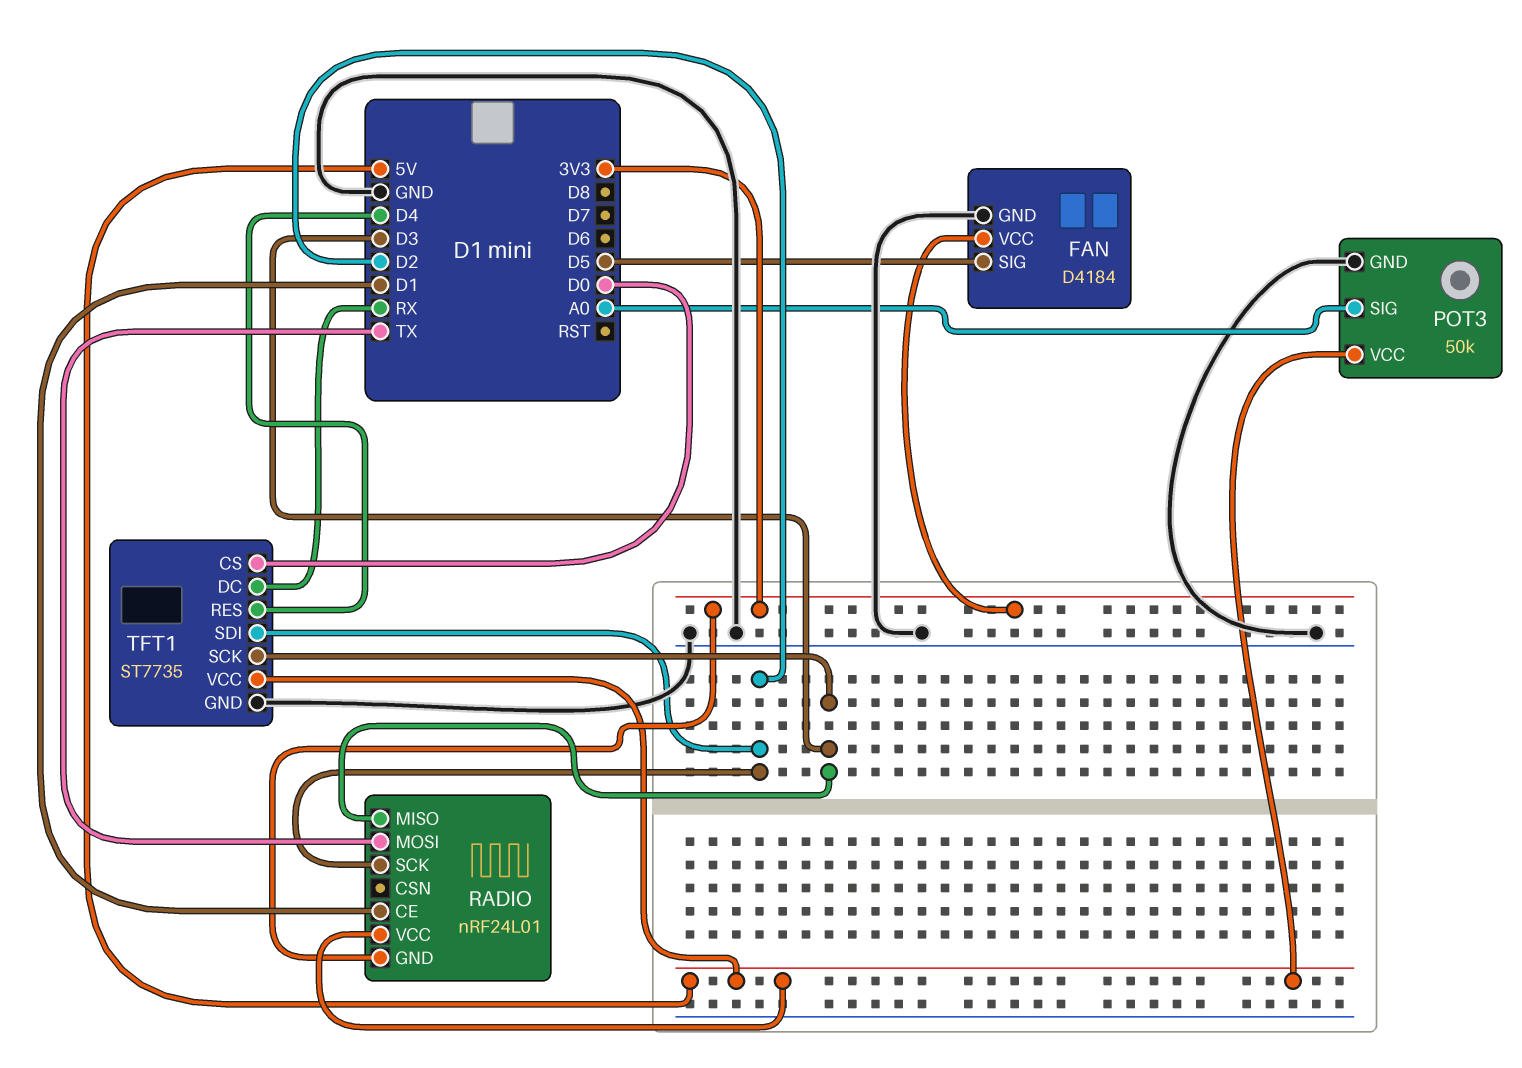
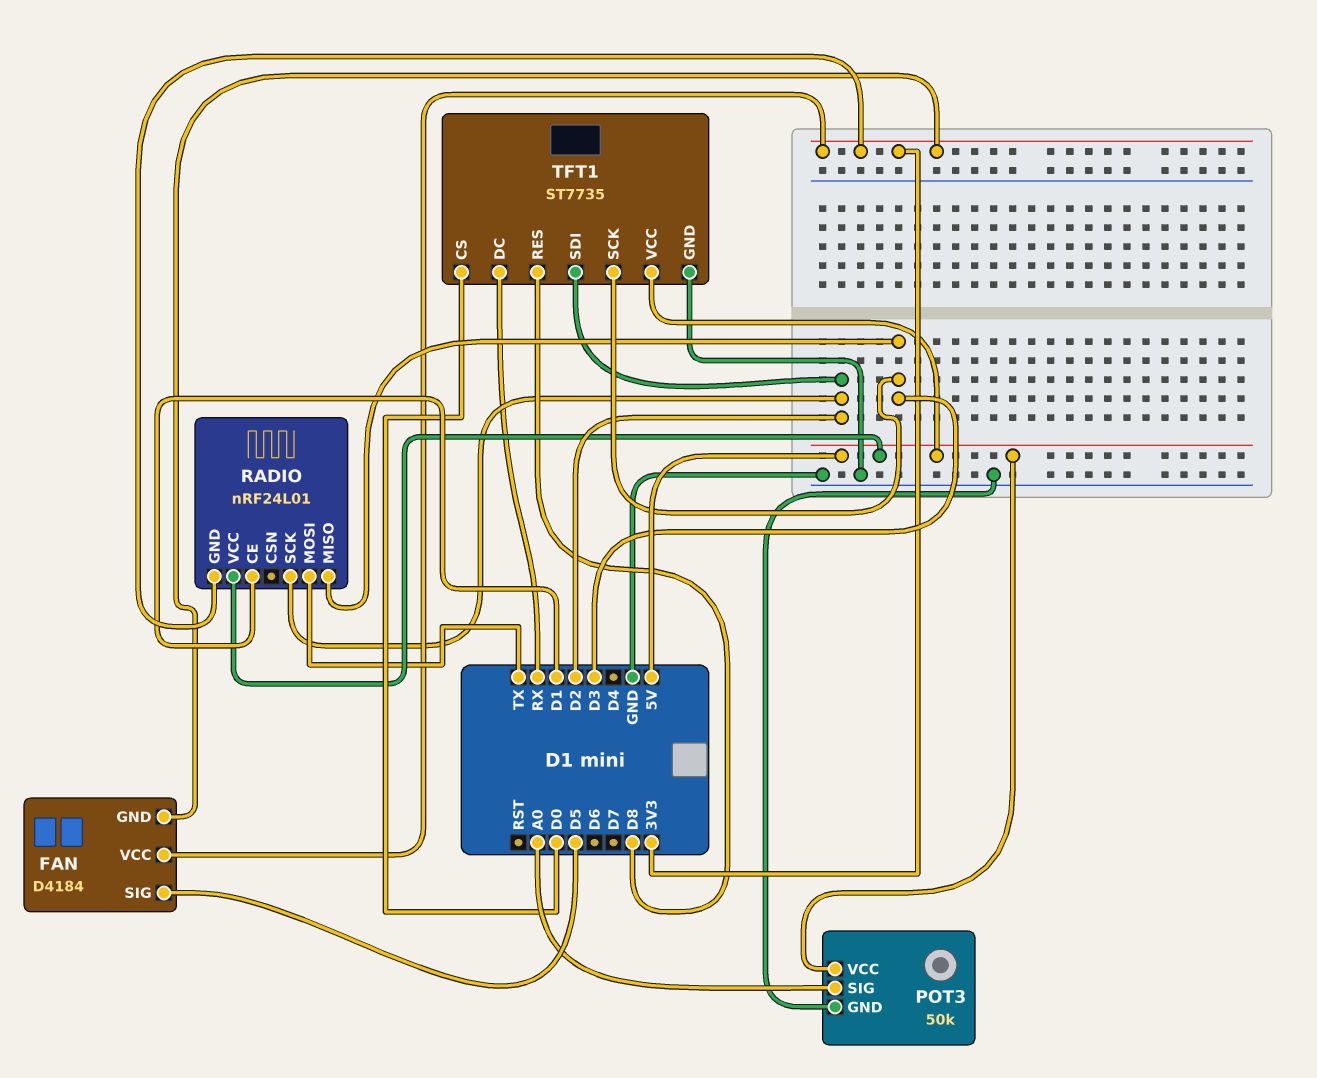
FAN pin GND: GND -> 3V3
TFT1 pin RES: D4 -> D8

